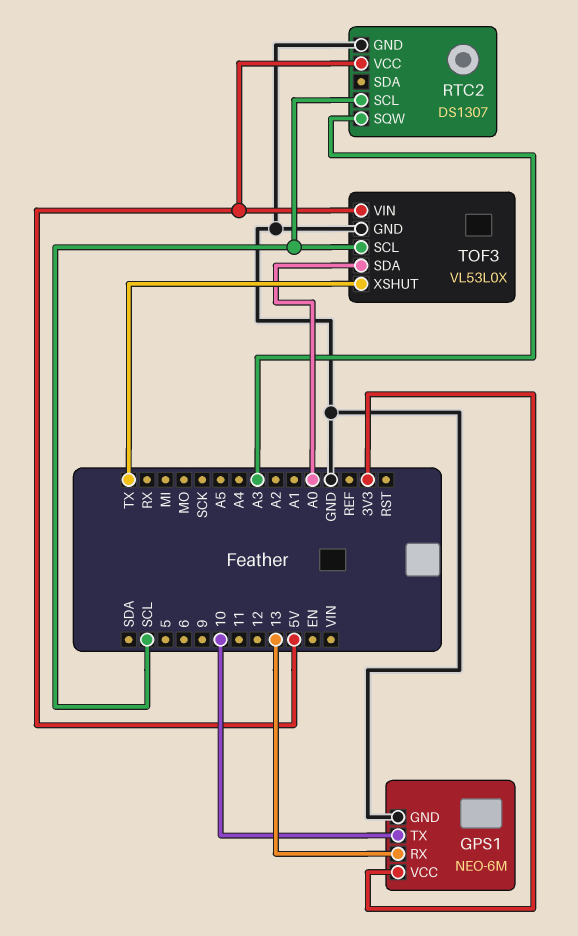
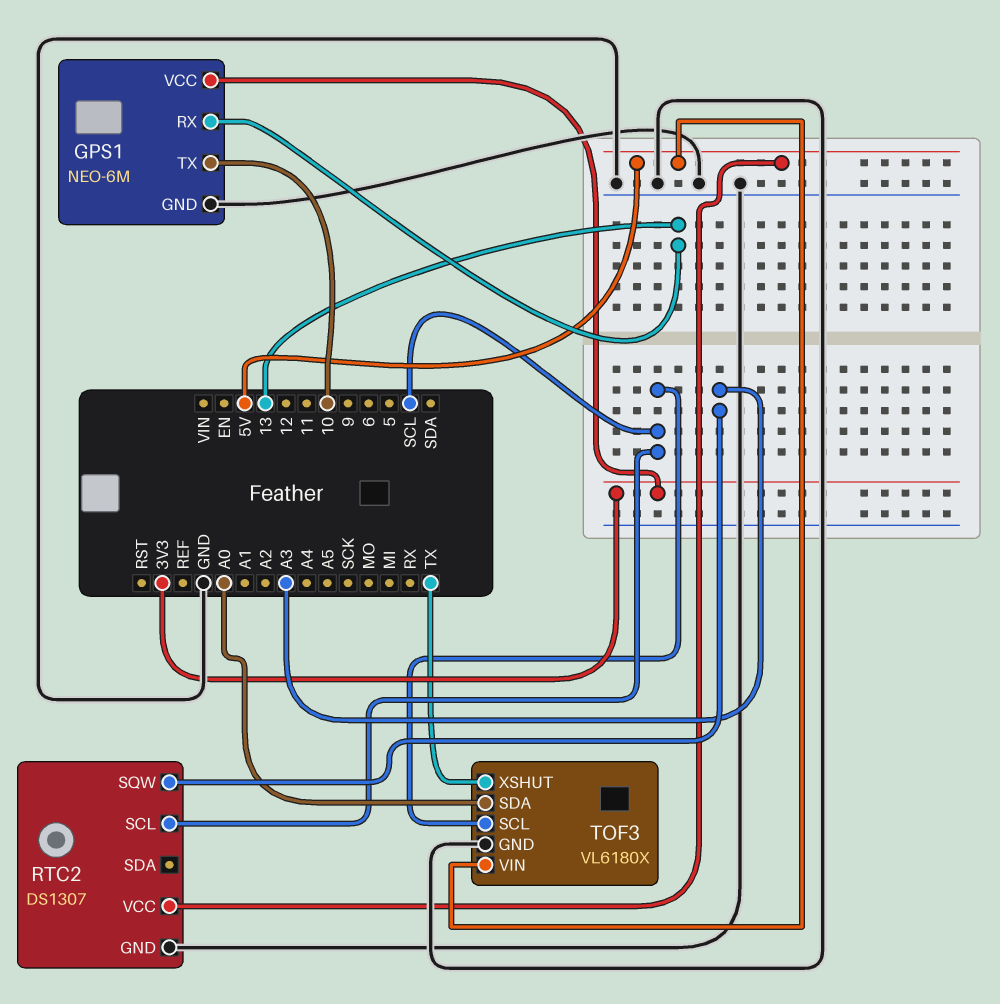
TOF3: VL53L0X -> VL6180X

